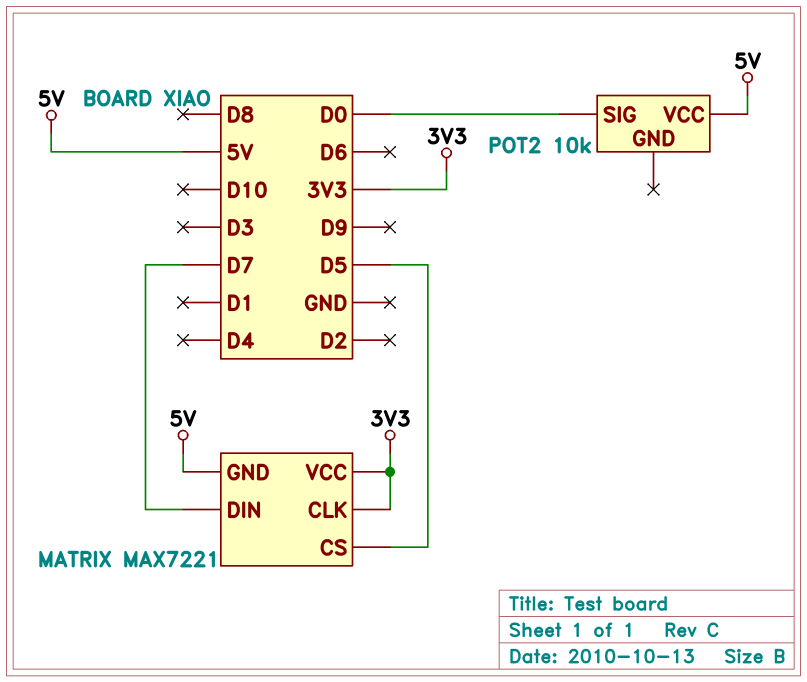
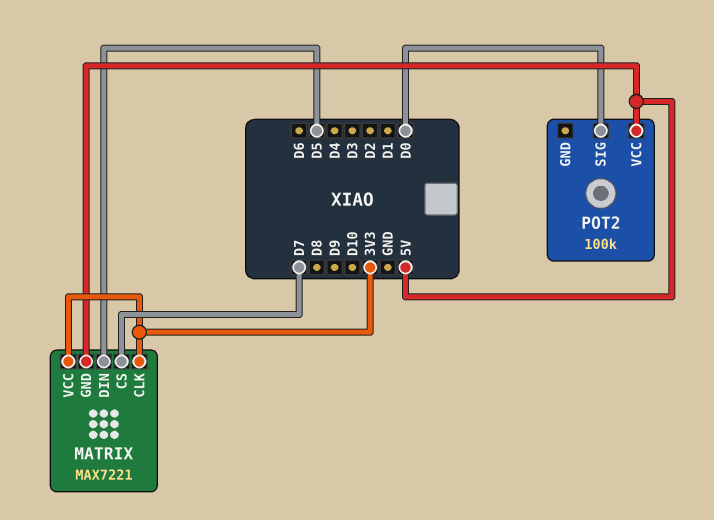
MATRIX pin CS: D5 -> D7
MATRIX pin DIN: D7 -> D5
POT2: 10k -> 100k

